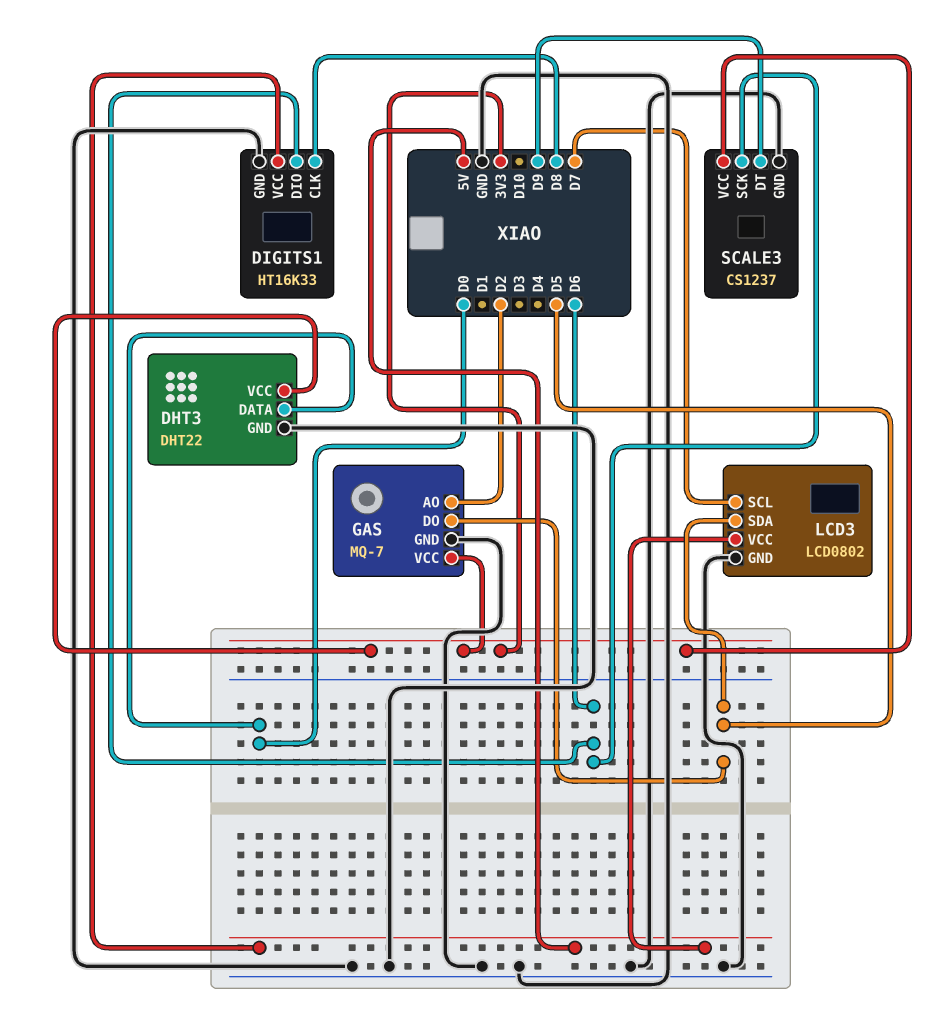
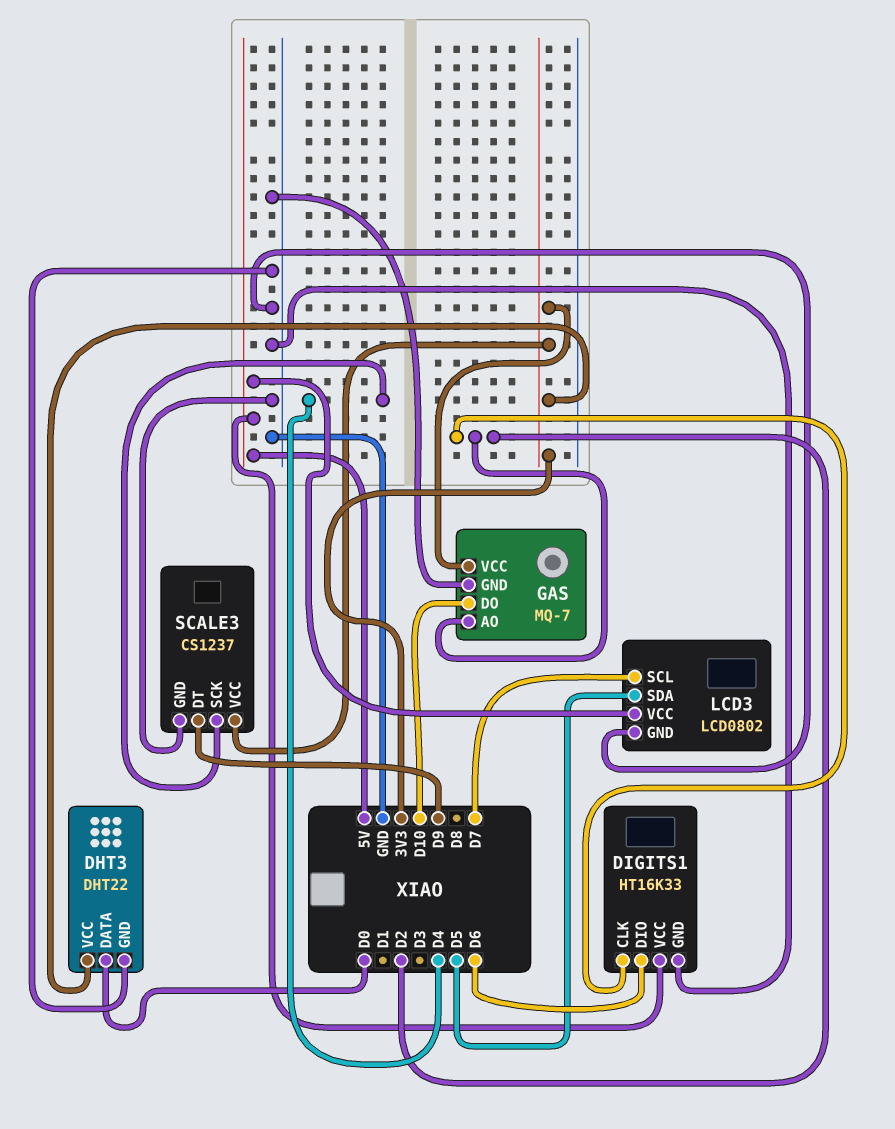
DIGITS1 pin CLK: D8 -> D2
GAS pin DO: D5 -> D10
SCALE3 pin SCK: D6 -> D4

